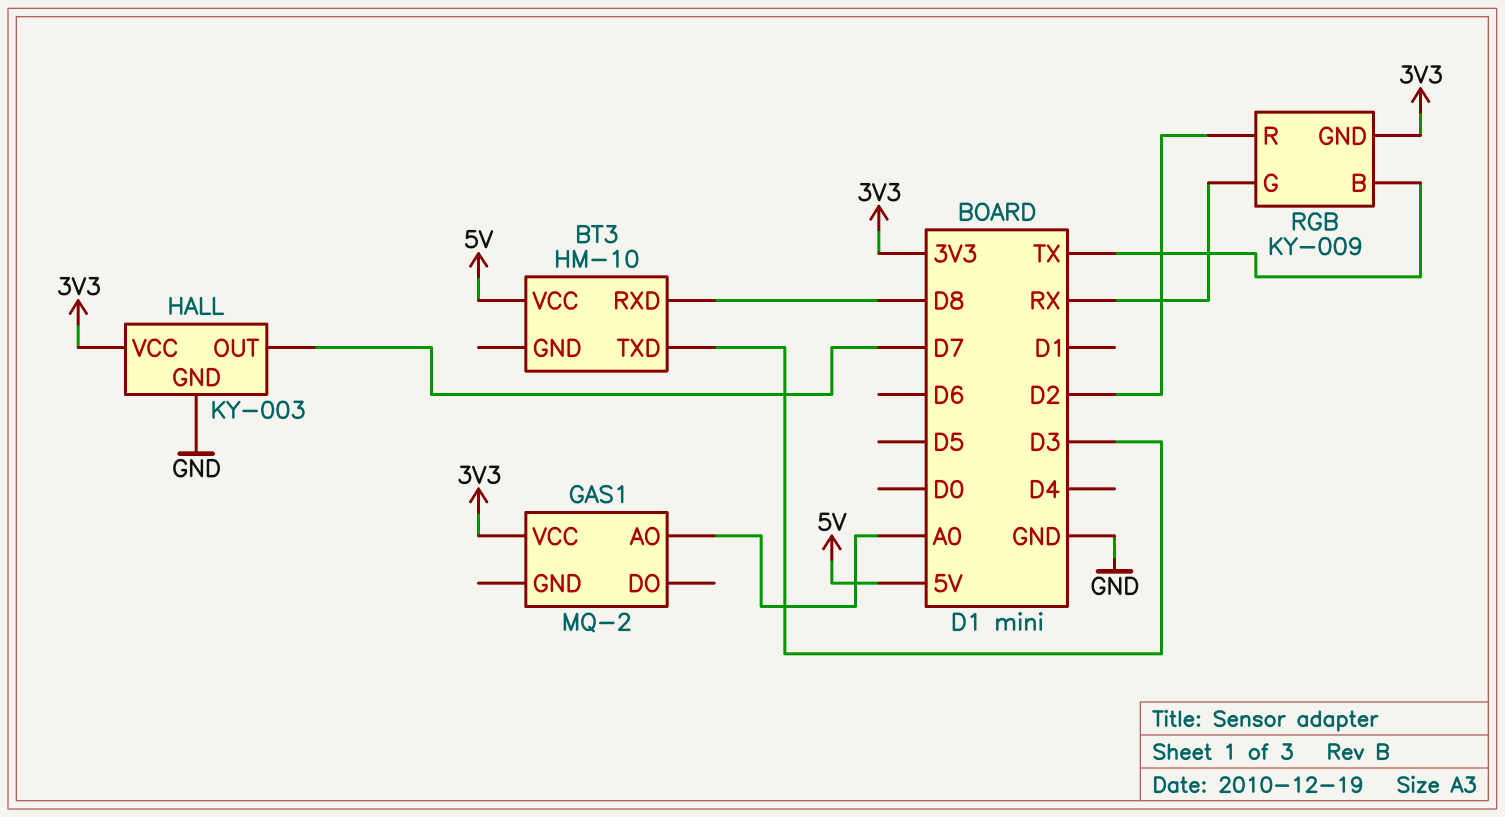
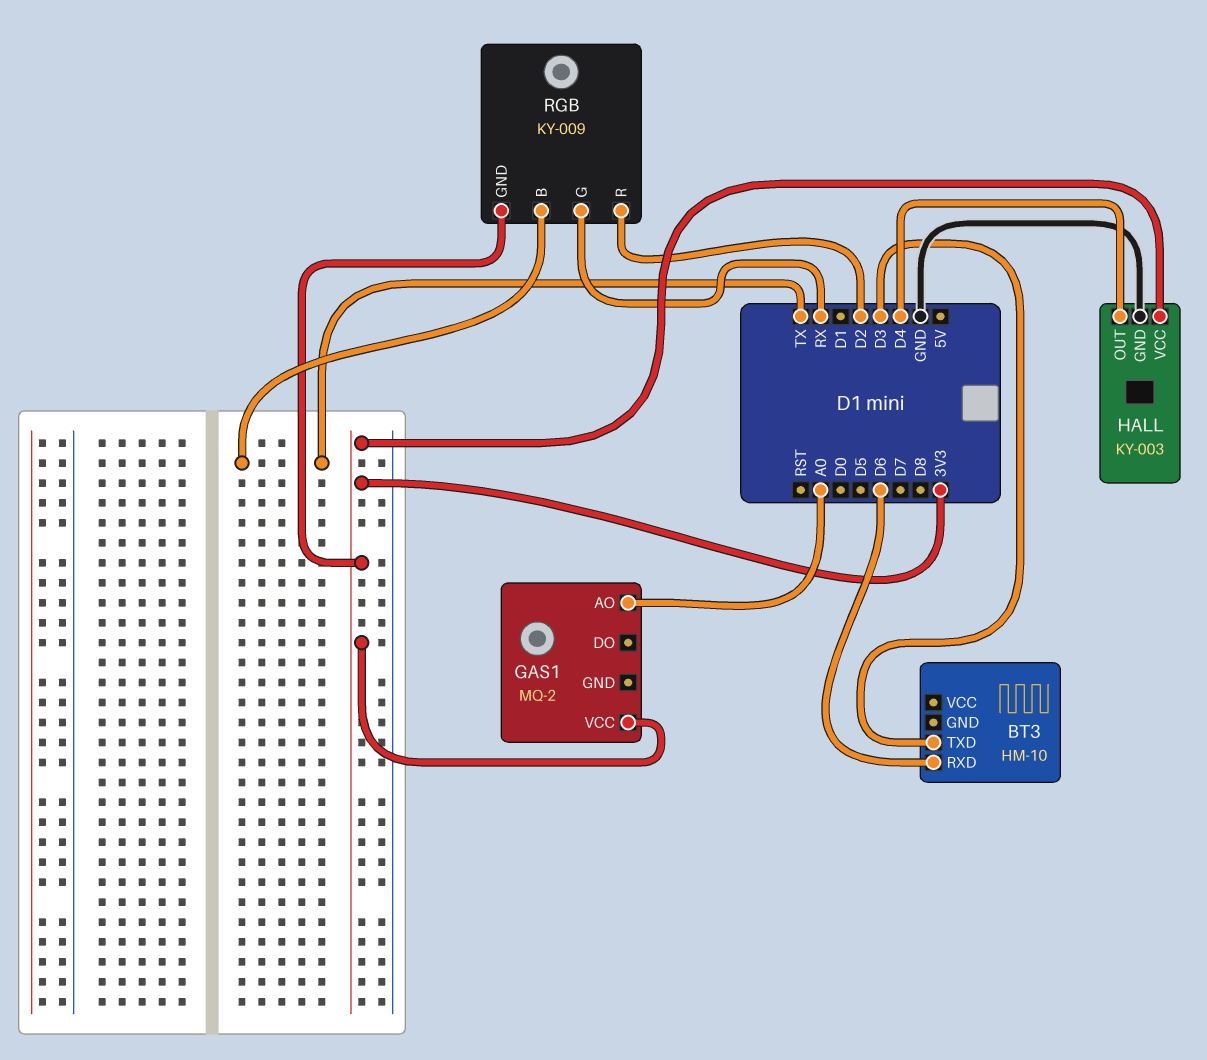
BT3 pin RXD: D8 -> D6
BT3 pin VCC: 5V -> none
HALL pin OUT: D7 -> D4

